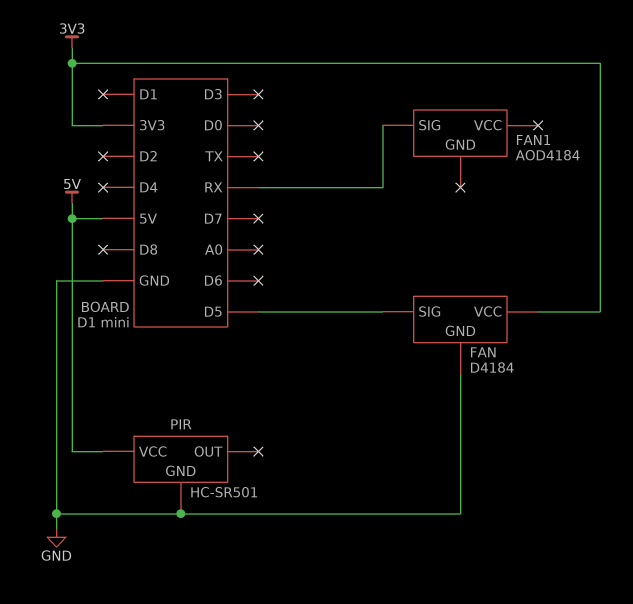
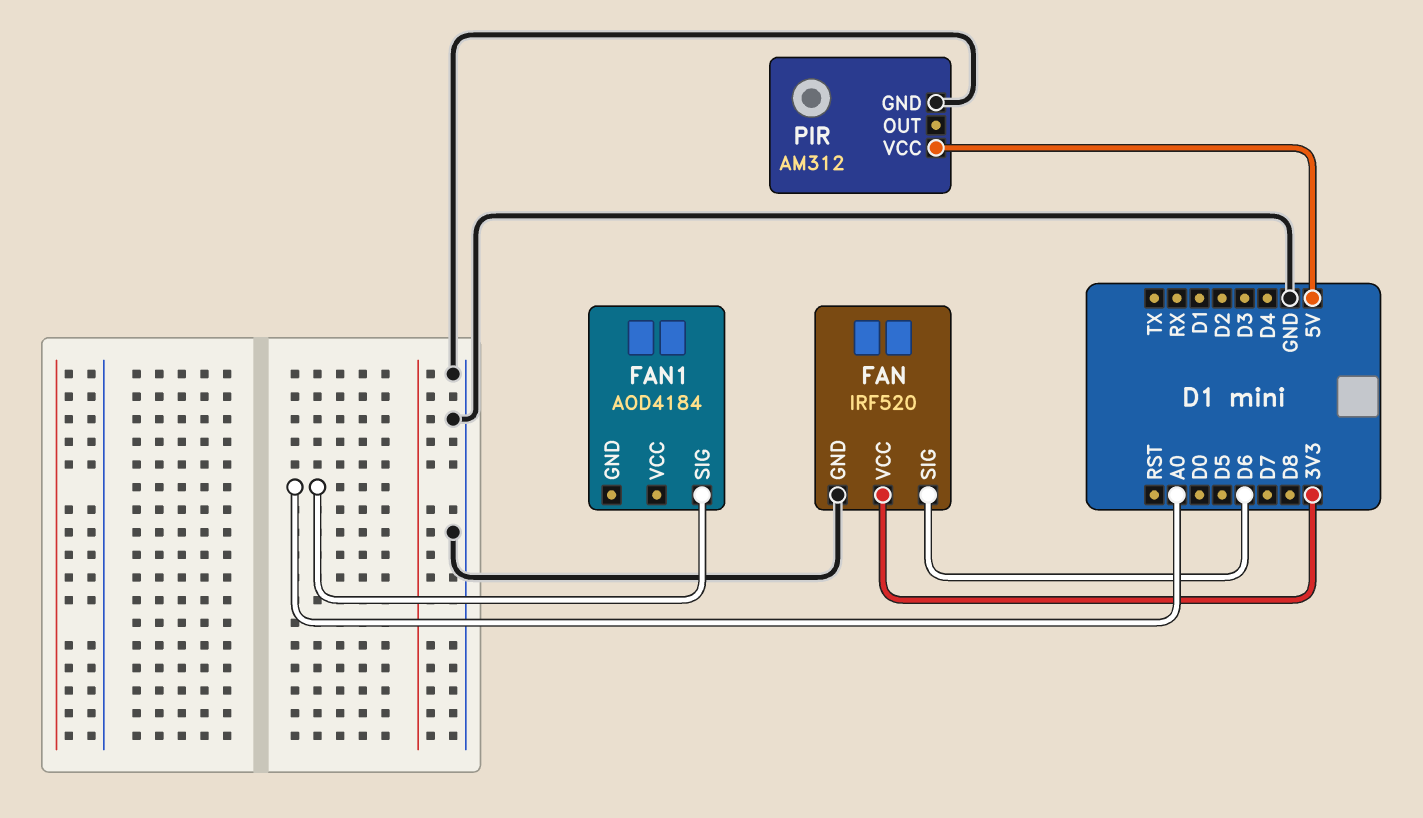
FAN: D4184 -> IRF520
FAN pin SIG: D5 -> D6
FAN1 pin SIG: RX -> A0
PIR: HC-SR501 -> AM312

